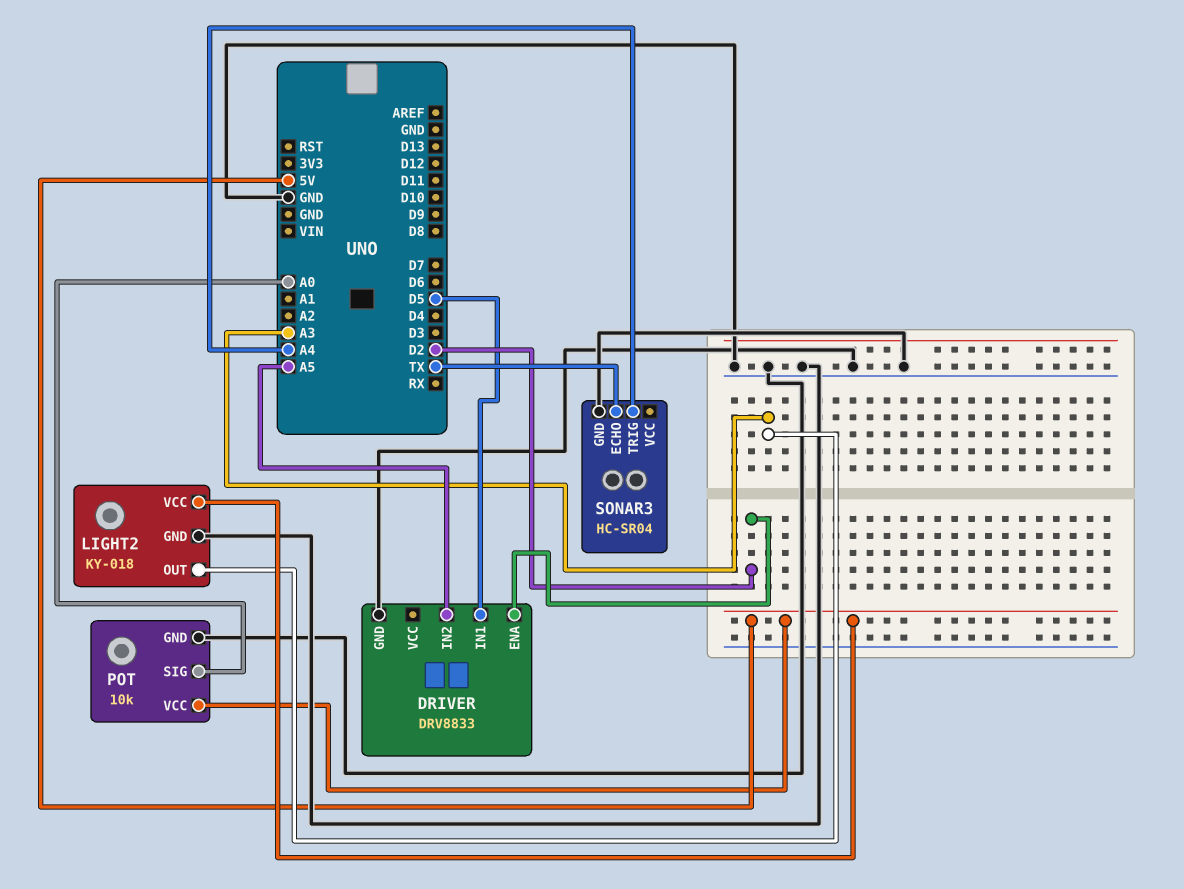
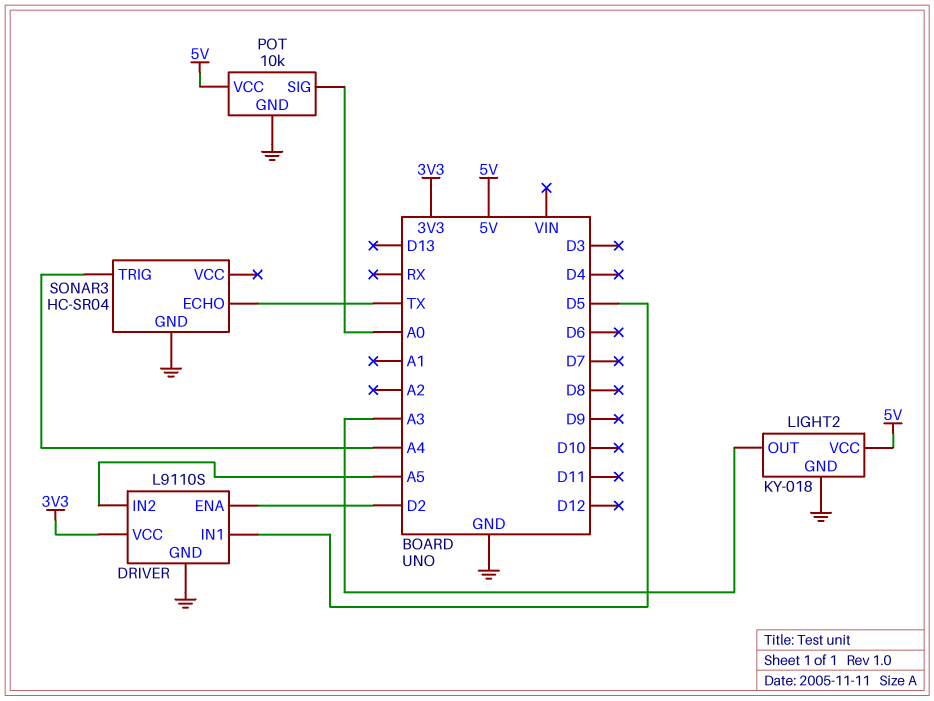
DRIVER: DRV8833 -> L9110S
DRIVER pin VCC: none -> 3V3

